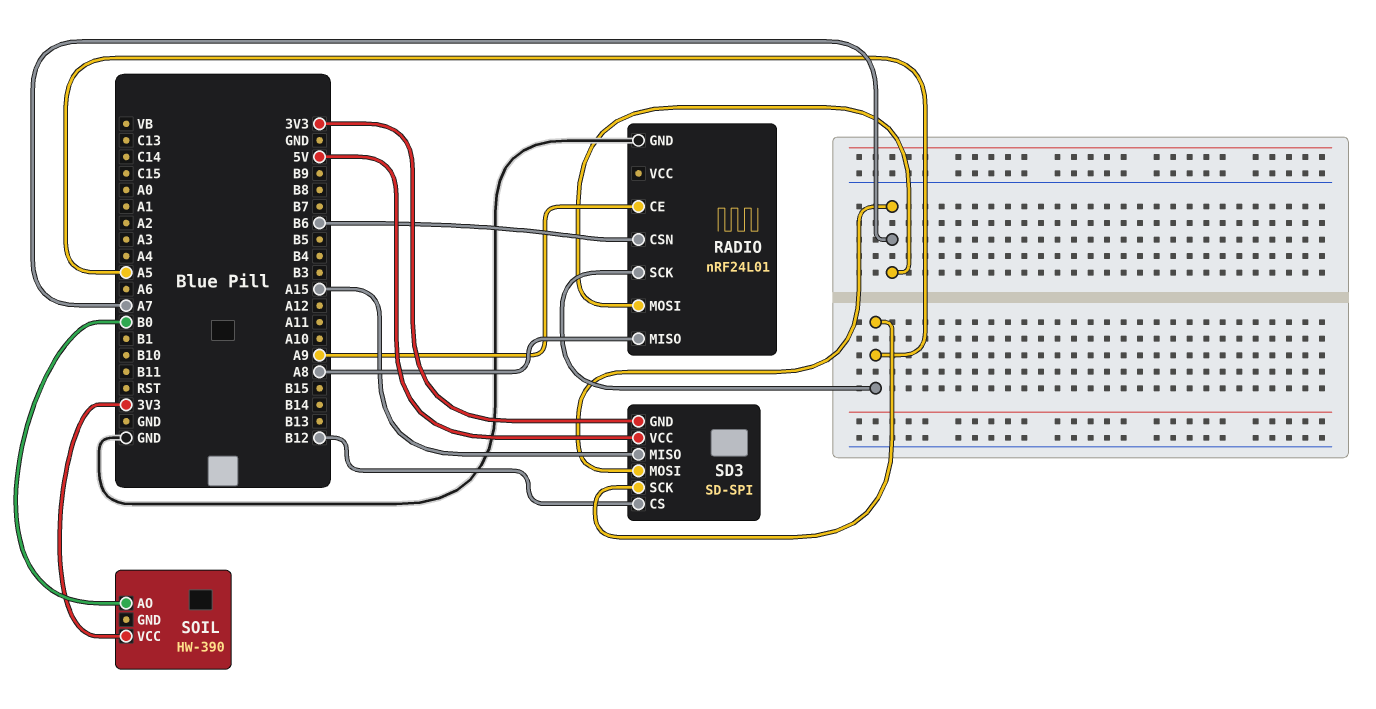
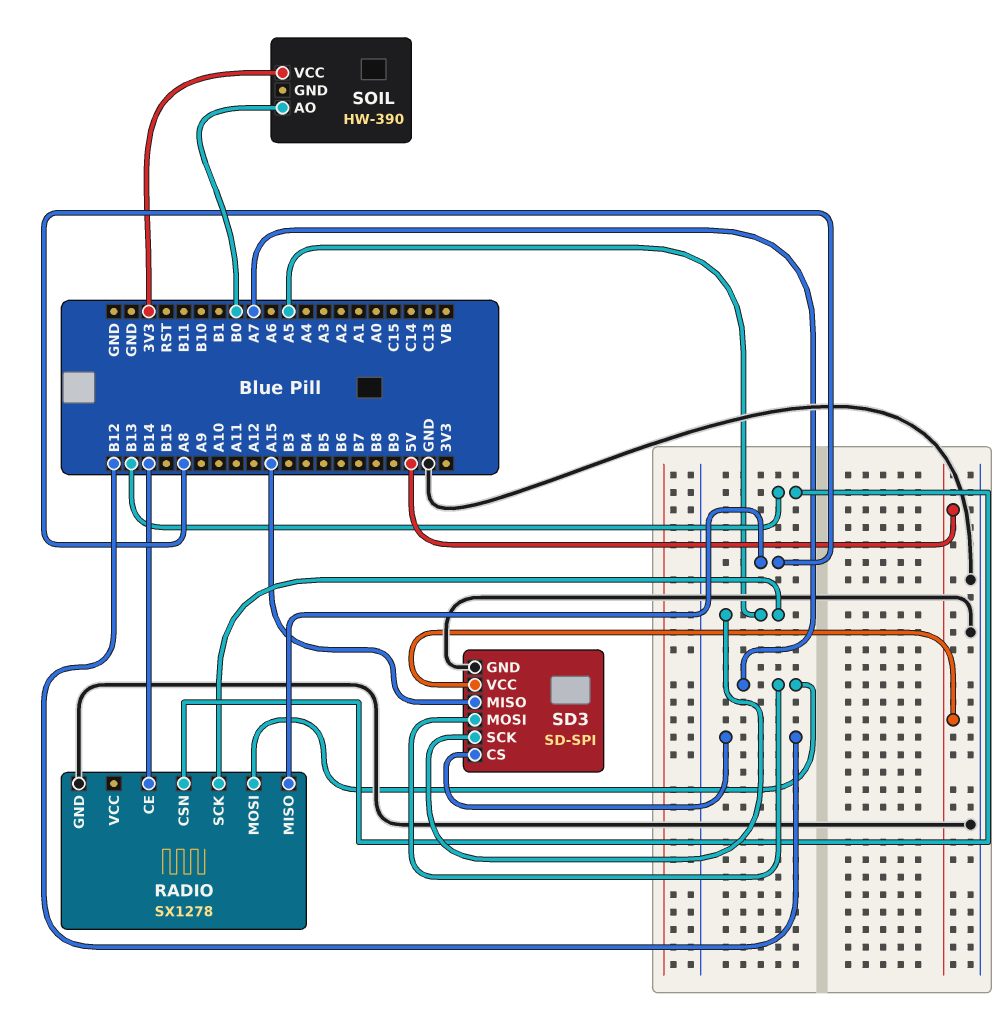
RADIO: nRF24L01 -> SX1278
RADIO pin CE: A9 -> B14
RADIO pin CSN: B6 -> B13
SD3 pin GND: 3V3 -> GND

